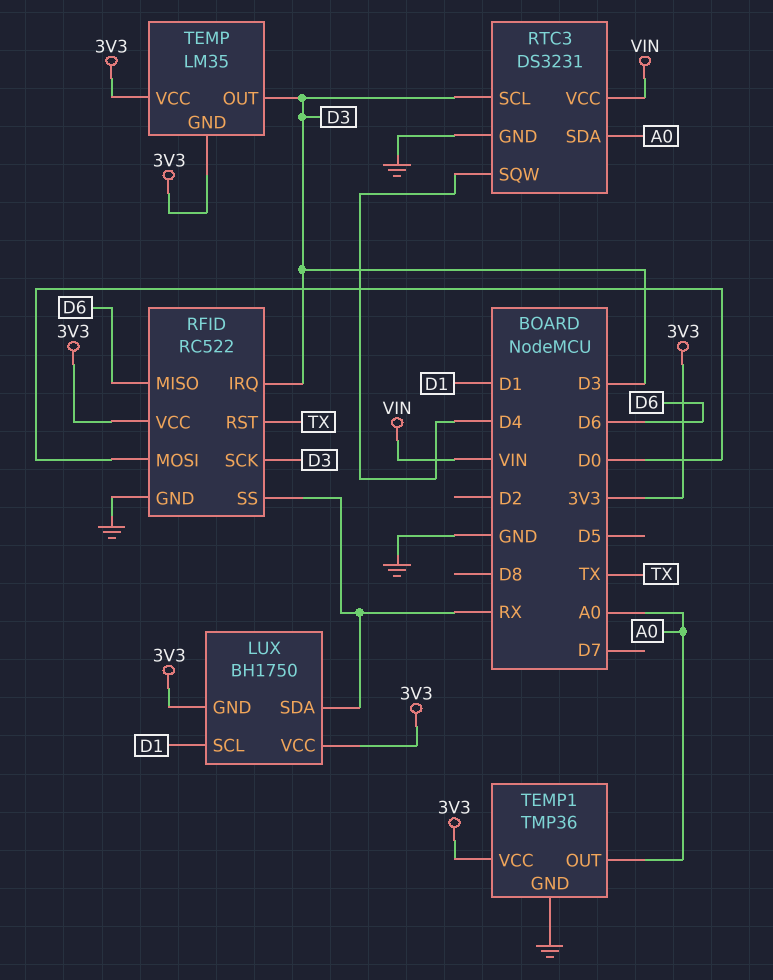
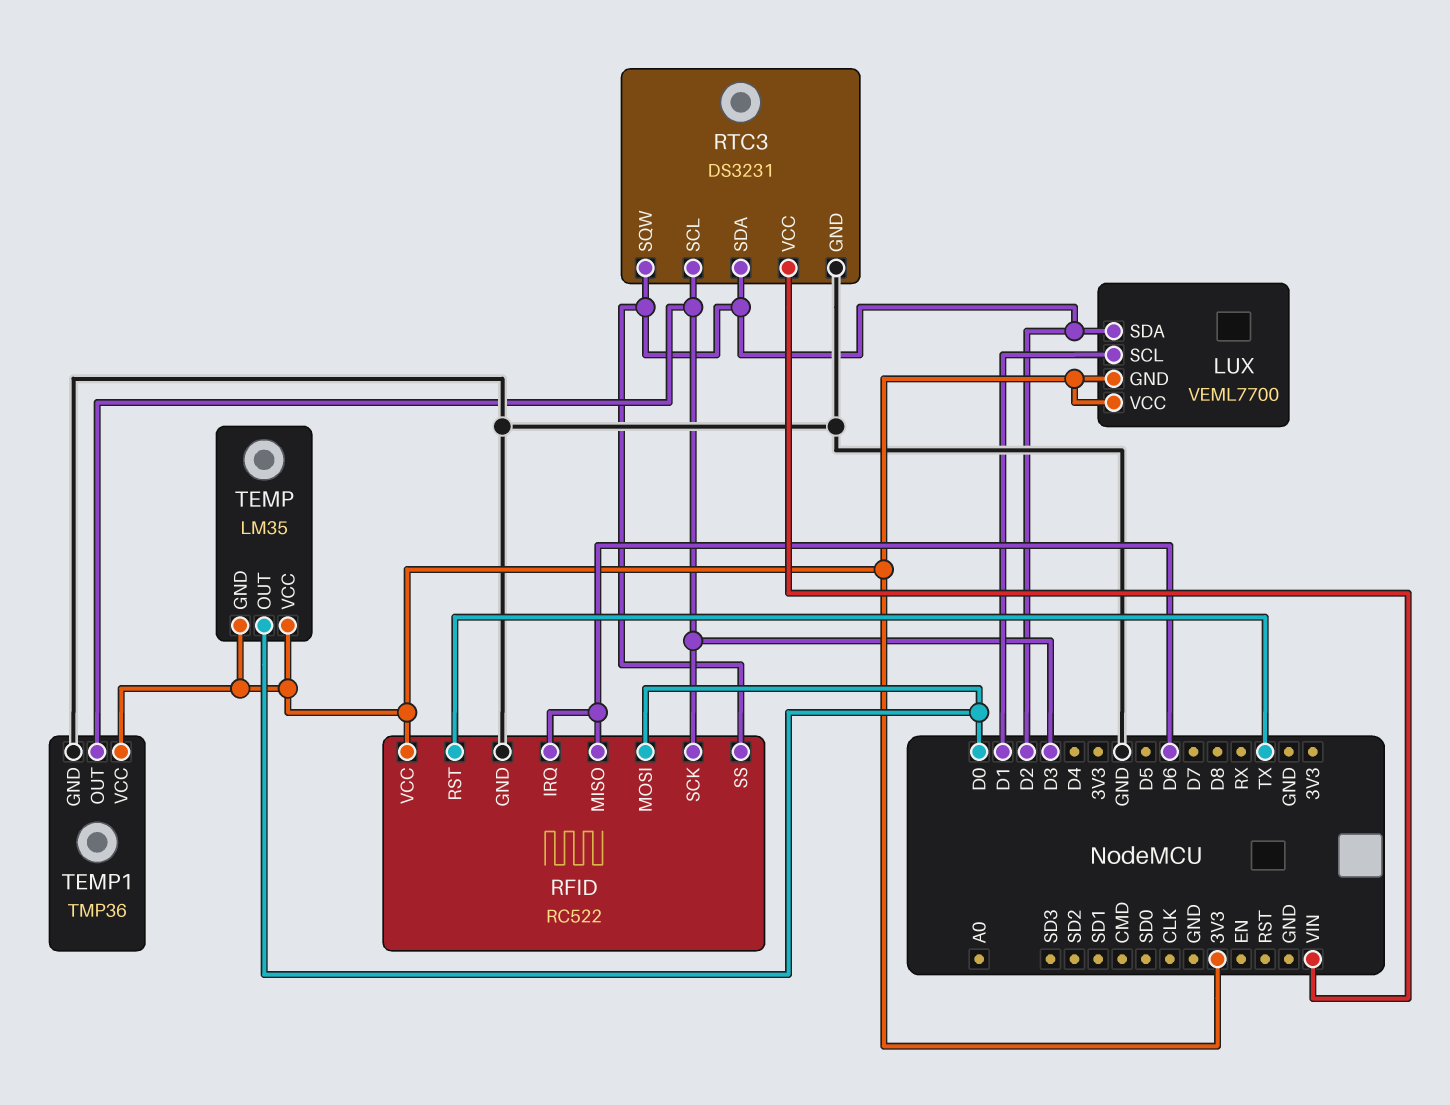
LUX: BH1750 -> VEML7700
LUX pin SDA: RX -> D2
RFID pin IRQ: D3 -> D6
RFID pin SS: RX -> D2
RTC3 pin SDA: A0 -> D2
RTC3 pin SQW: D4 -> D2
TEMP pin OUT: D3 -> D0
TEMP1 pin OUT: A0 -> D3

